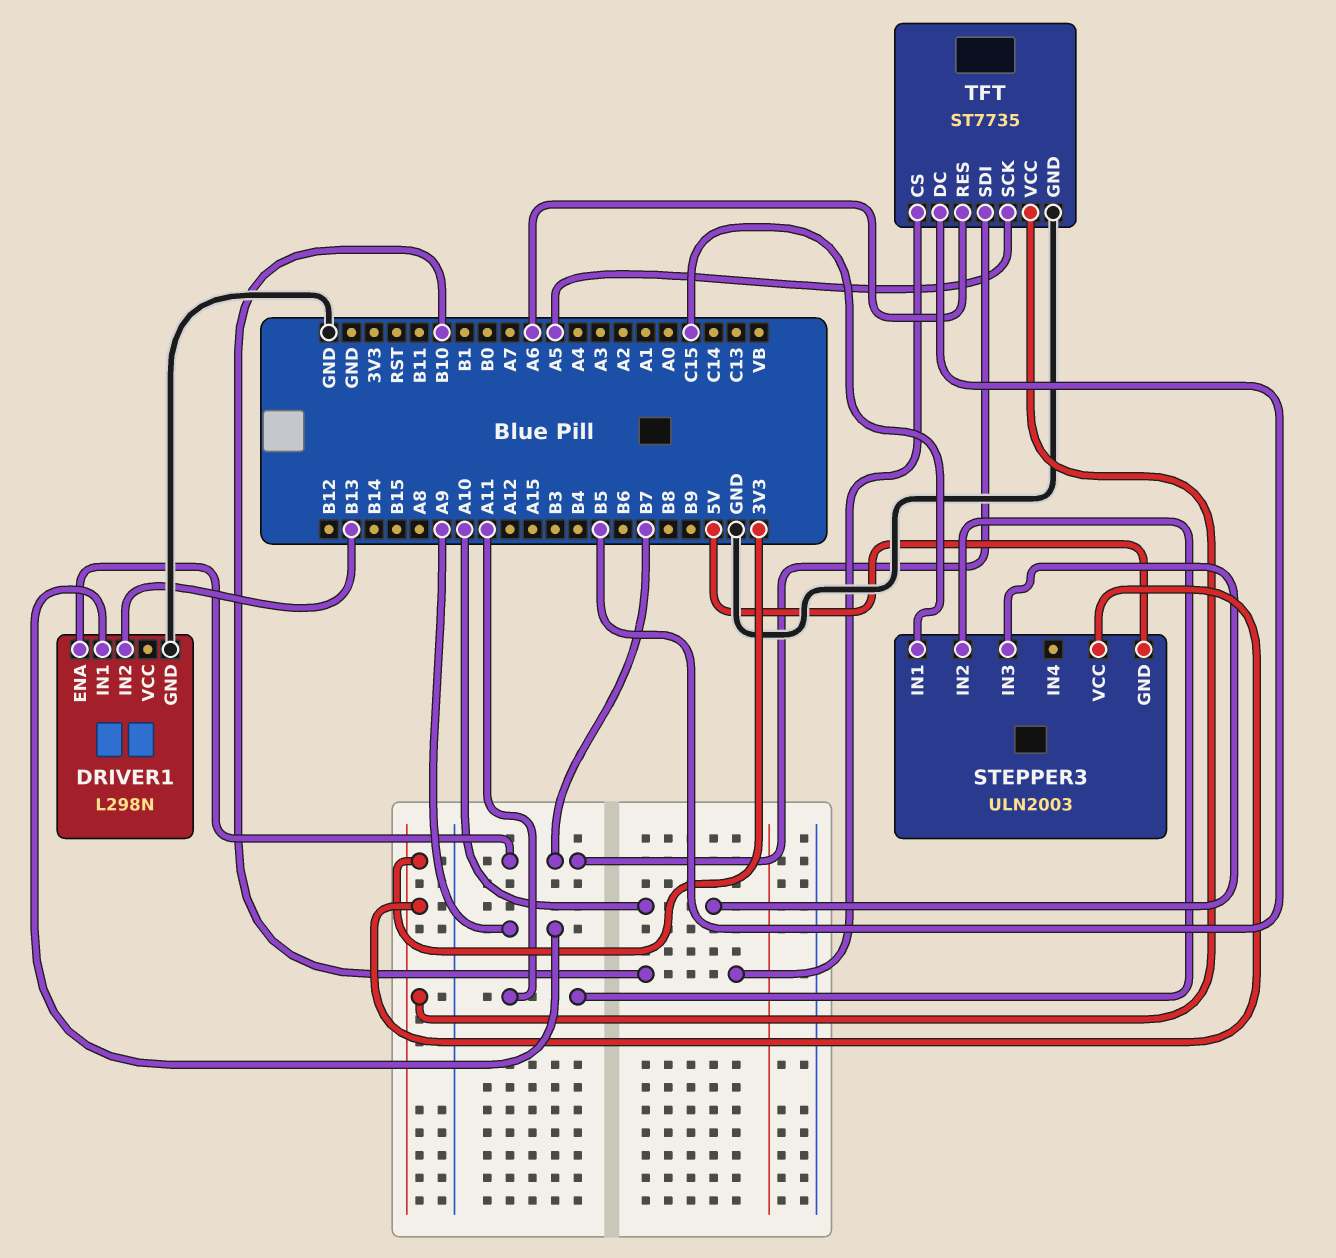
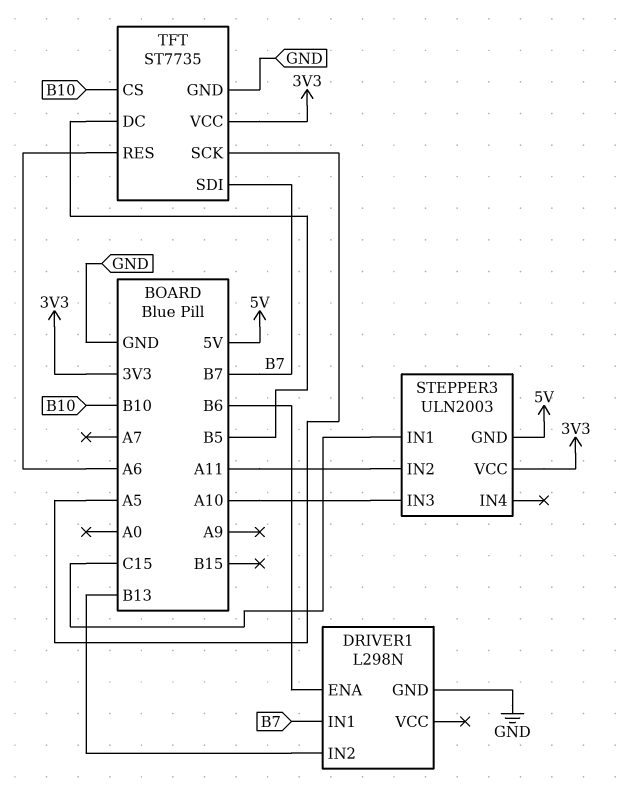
DRIVER1 pin ENA: B7 -> B6
DRIVER1 pin IN1: A9 -> B7

